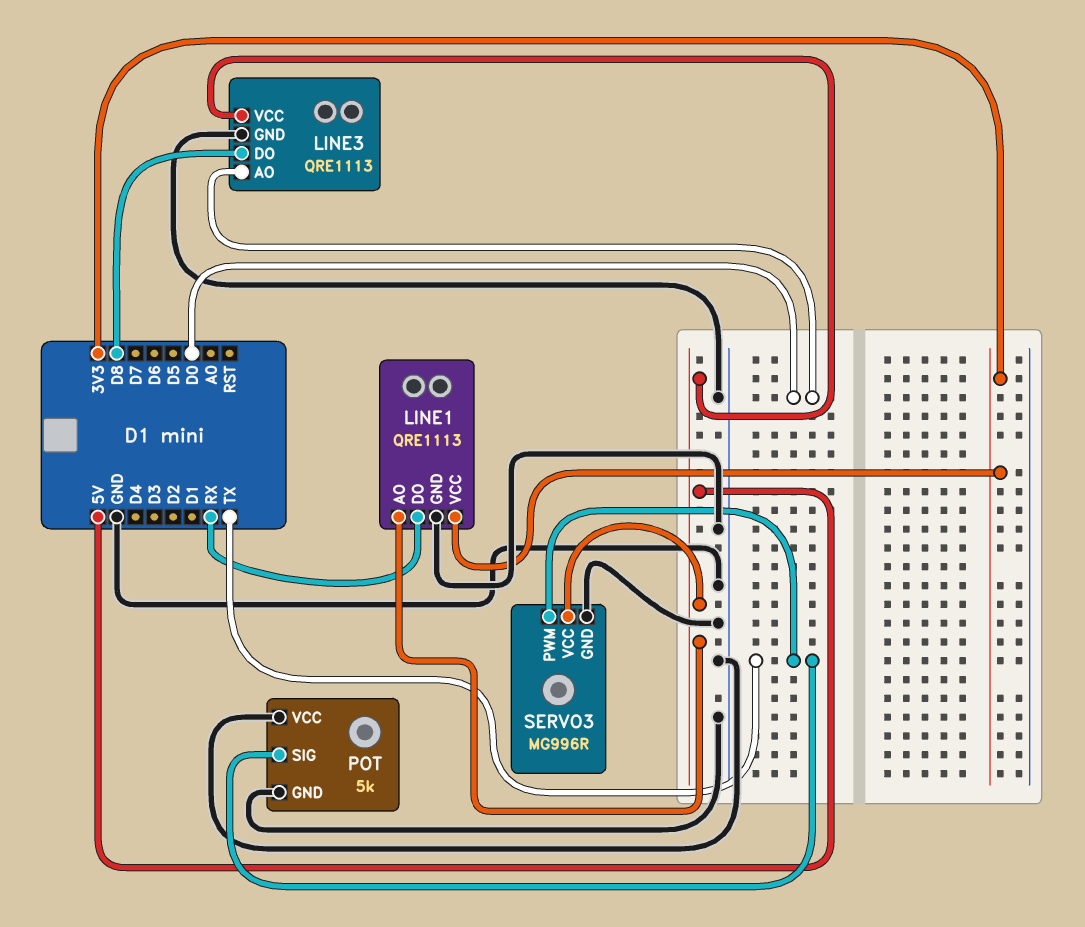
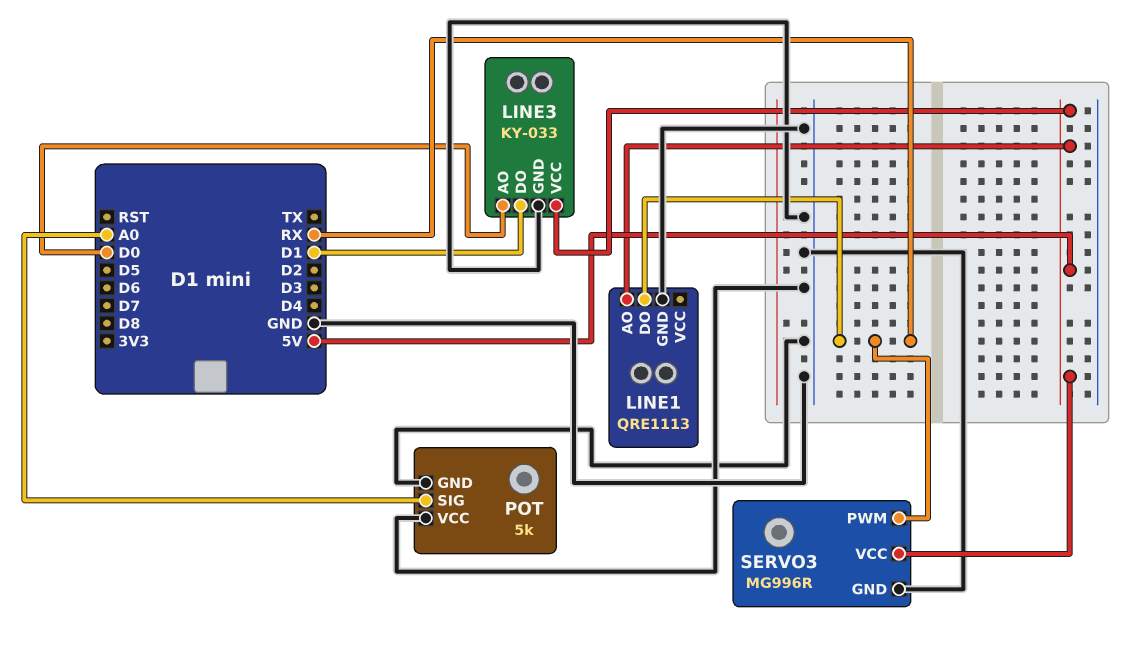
LINE1 pin VCC: 3V3 -> none
LINE3: QRE1113 -> KY-033
LINE3 pin DO: D8 -> D1
POT pin SIG: TX -> A0
SERVO3 pin PWM: TX -> RX

